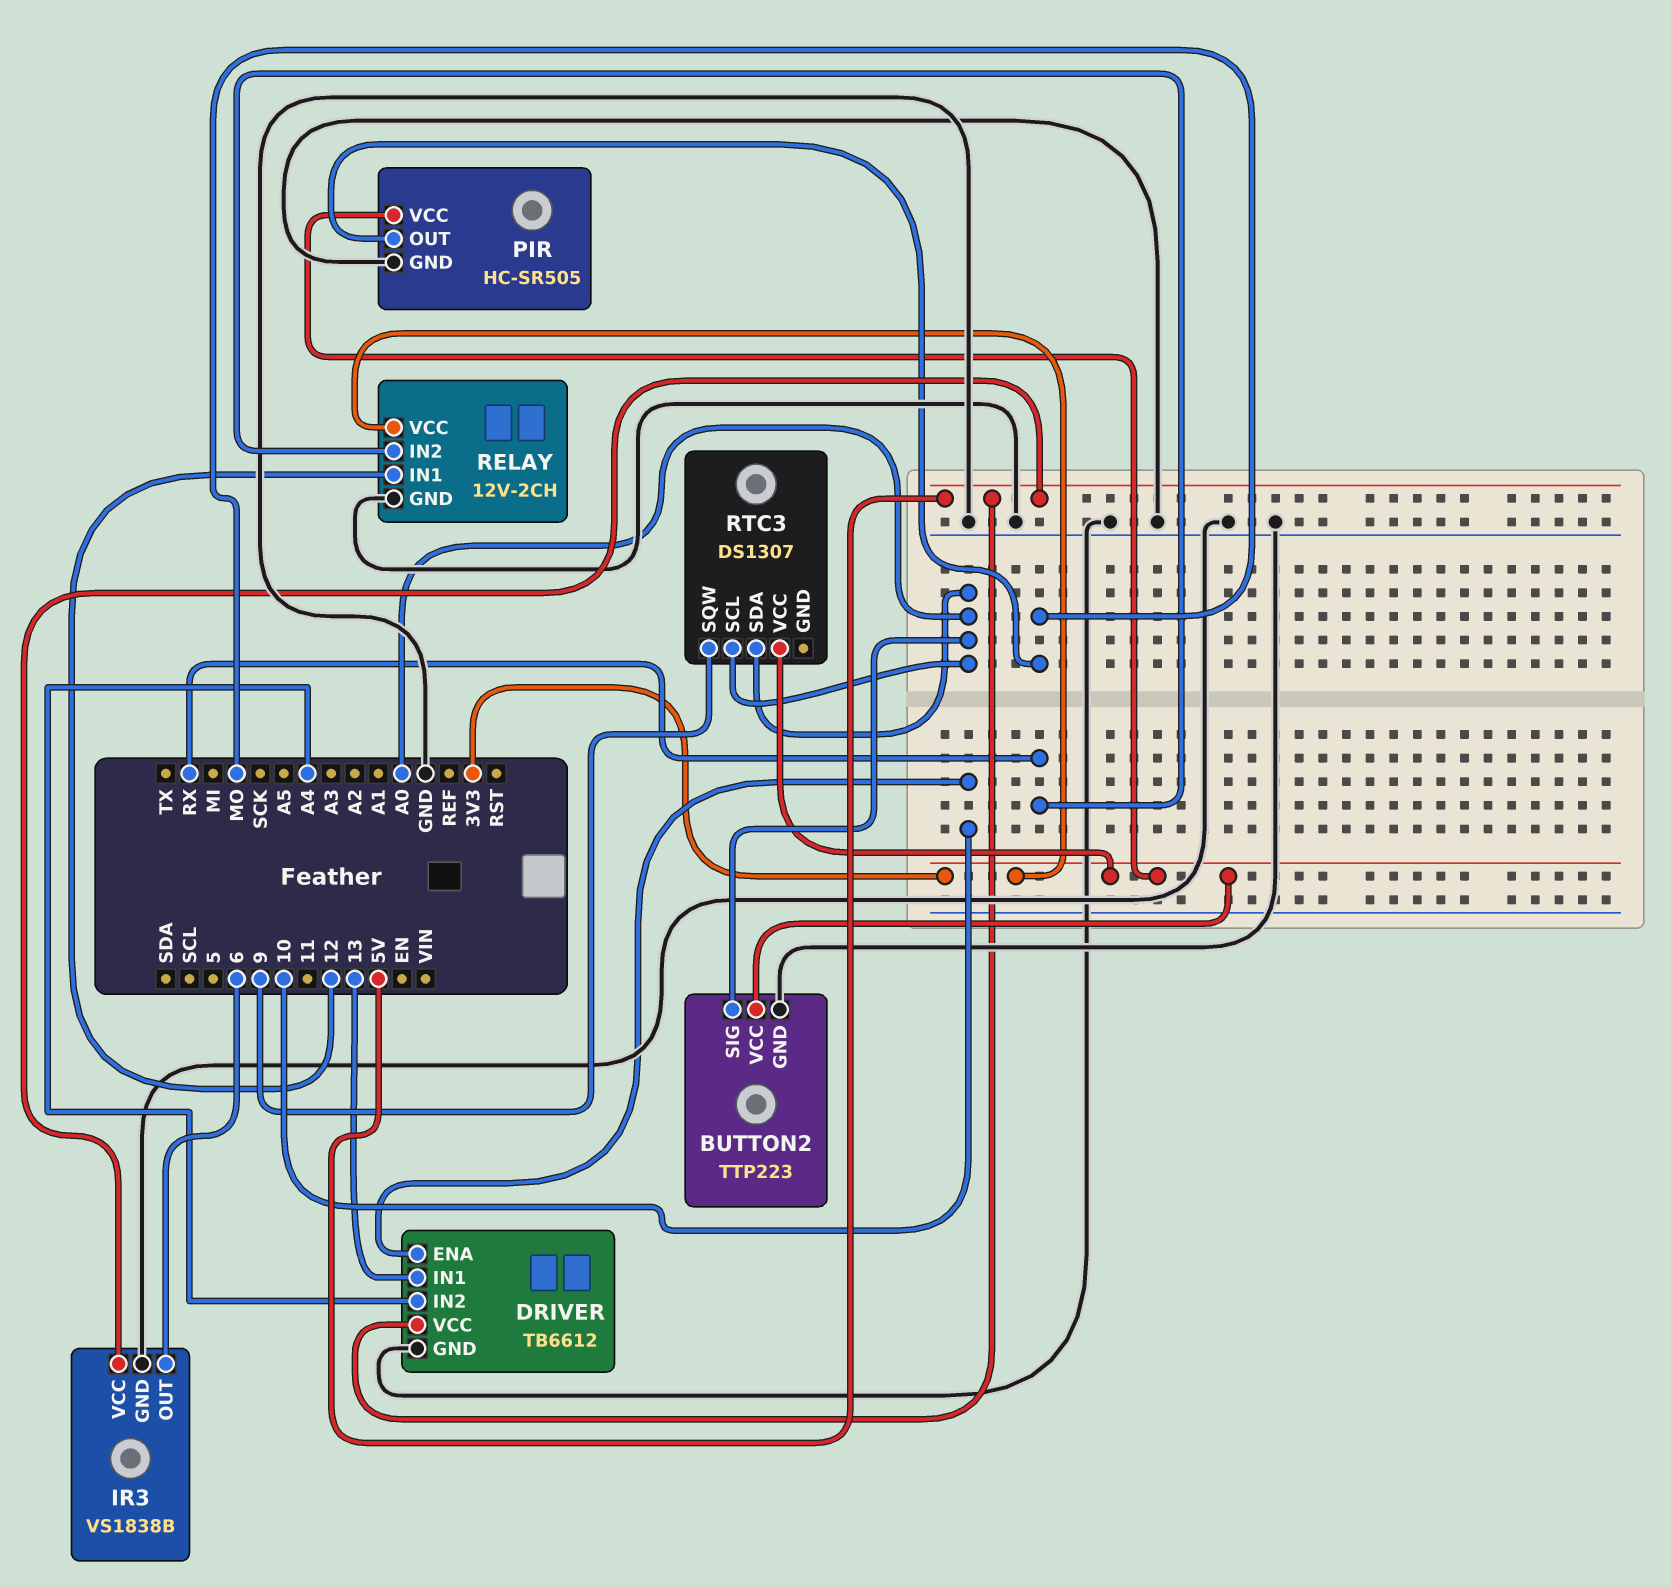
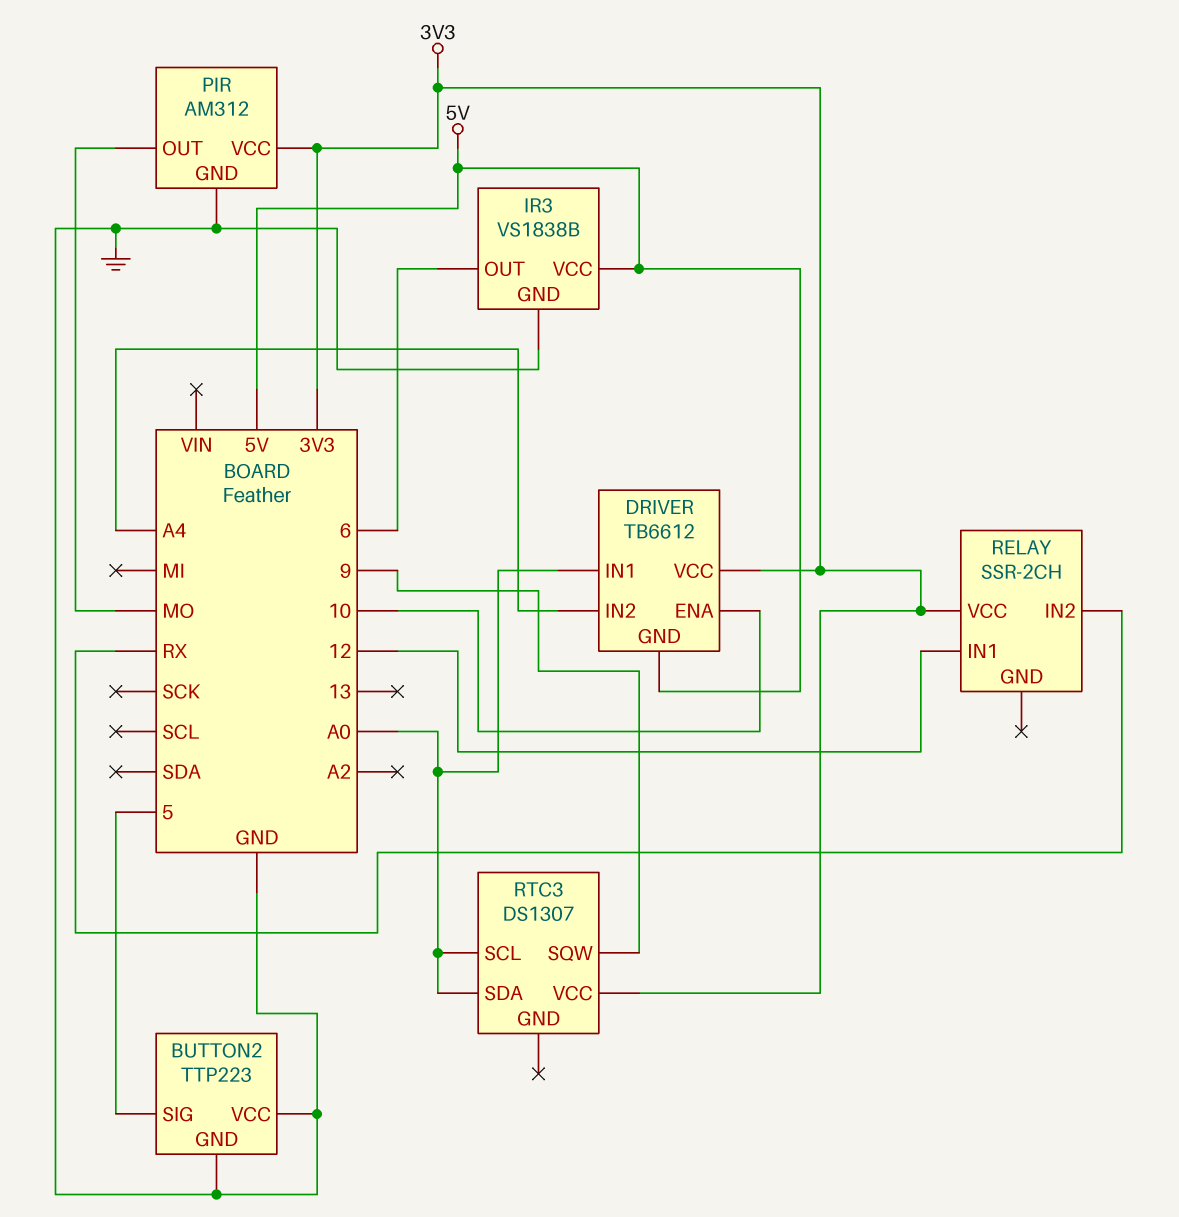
BUTTON2 pin SIG: A0 -> 5
BUTTON2 pin VCC: 3V3 -> GND
DRIVER pin GND: GND -> 5V
DRIVER pin IN1: 13 -> A0
DRIVER pin VCC: 5V -> 3V3
PIR: HC-SR505 -> AM312
RELAY: 12V-2CH -> SSR-2CH
RELAY pin GND: GND -> none

